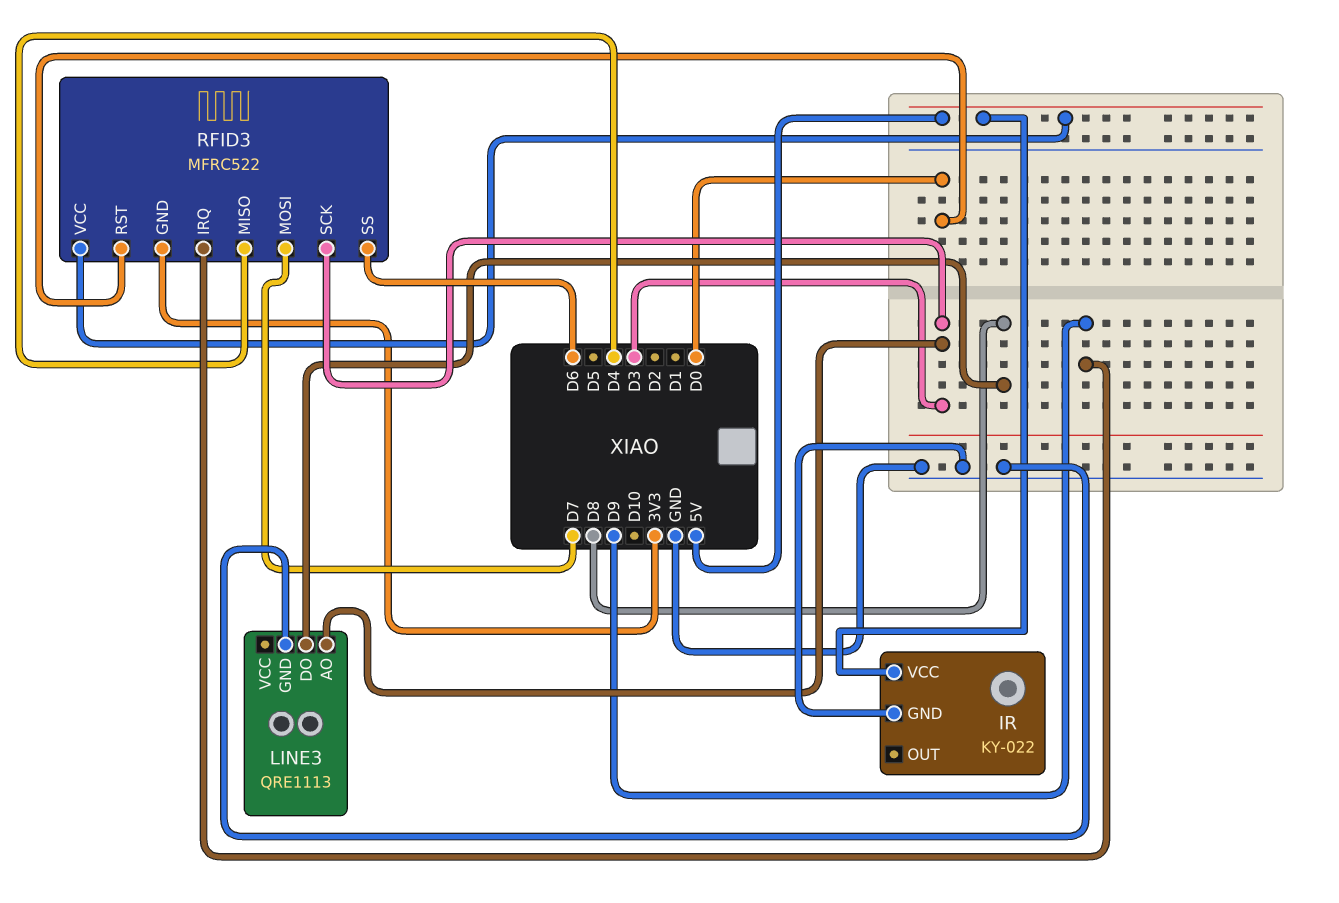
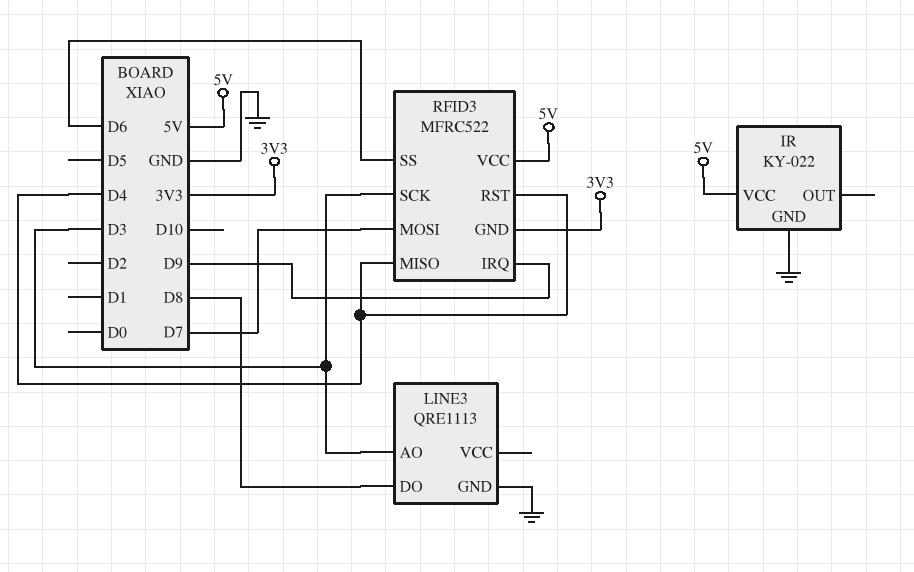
RFID3 pin RST: D0 -> D4

